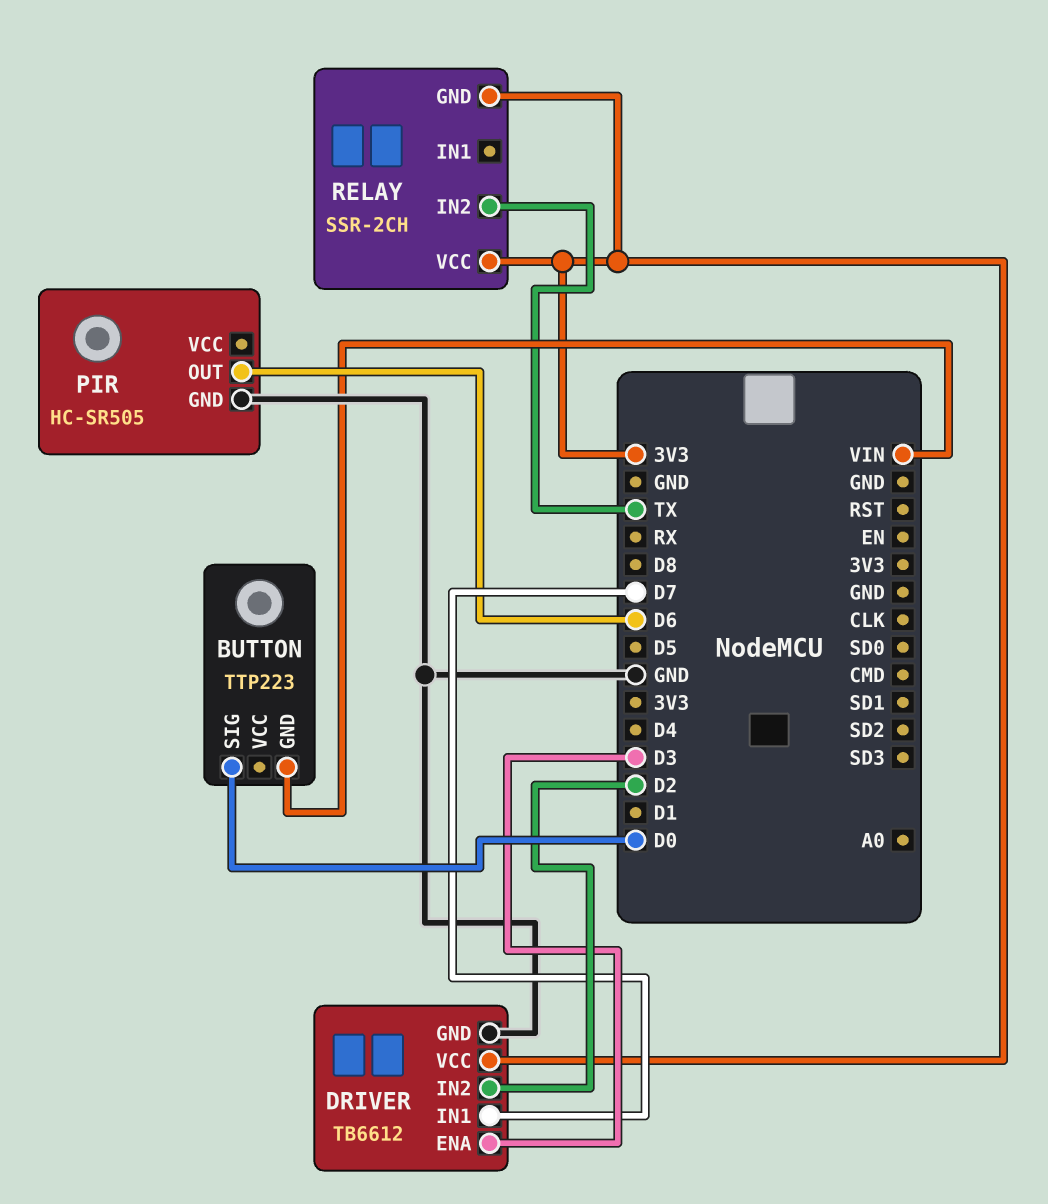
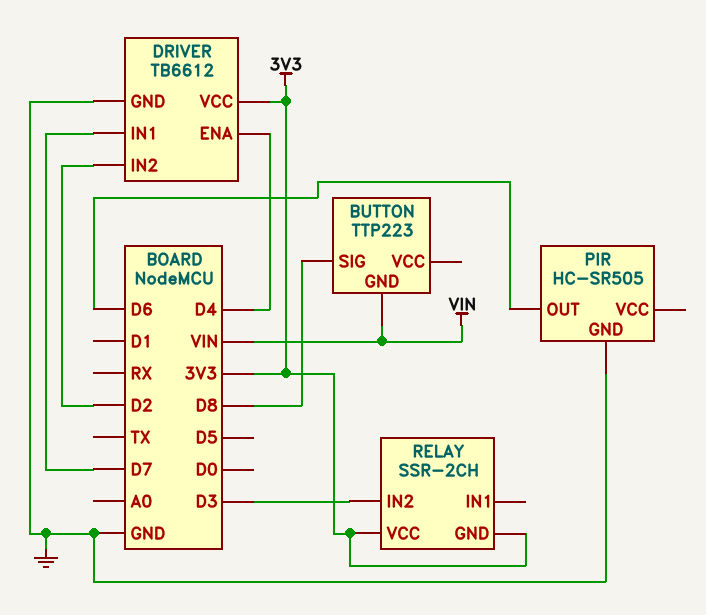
BUTTON pin SIG: D0 -> D8
DRIVER pin ENA: D3 -> D4
RELAY pin IN2: TX -> D3

